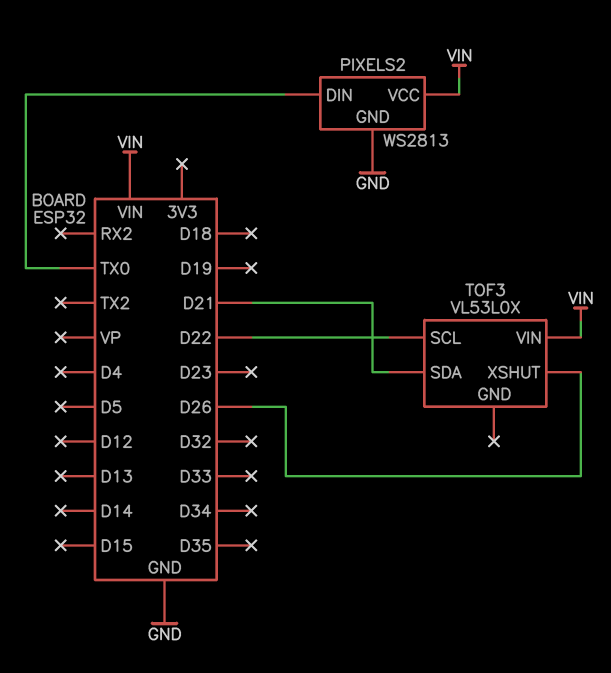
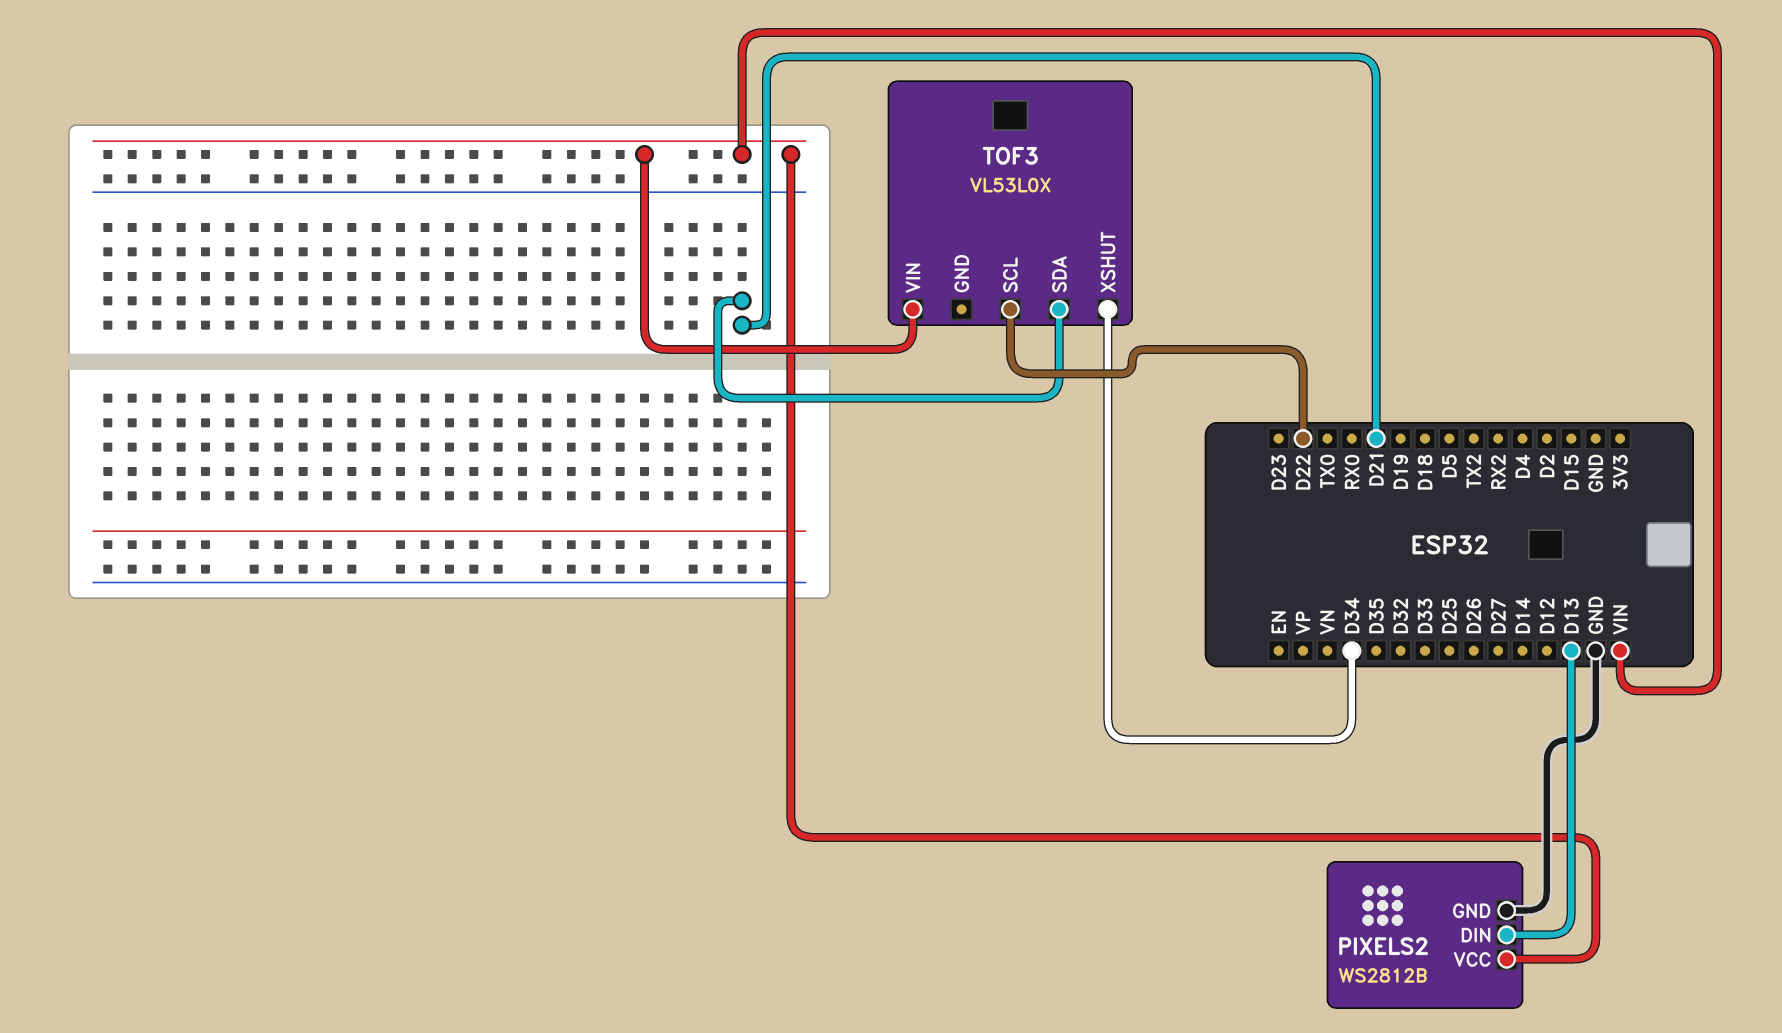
PIXELS2: WS2813 -> WS2812B
PIXELS2 pin DIN: TX0 -> D13
TOF3 pin XSHUT: D26 -> D34

